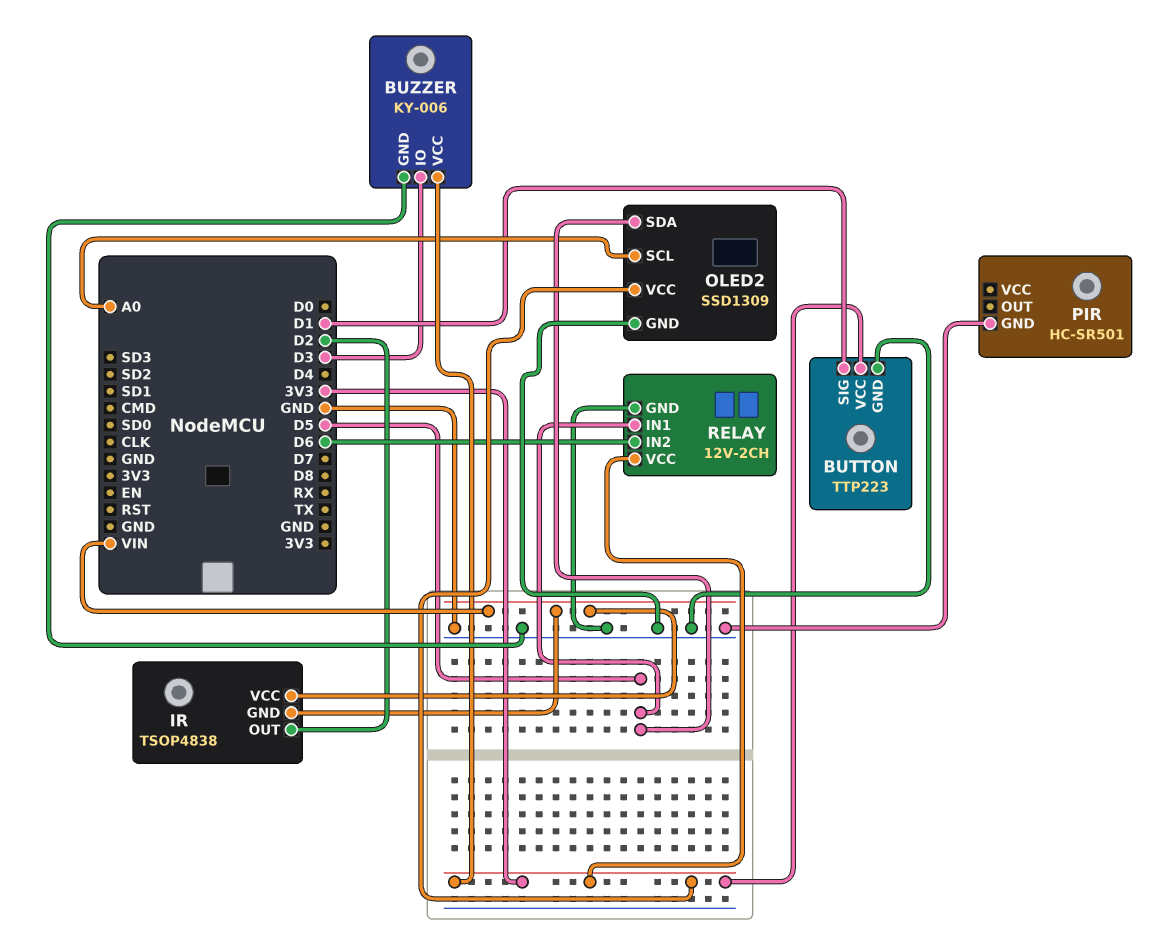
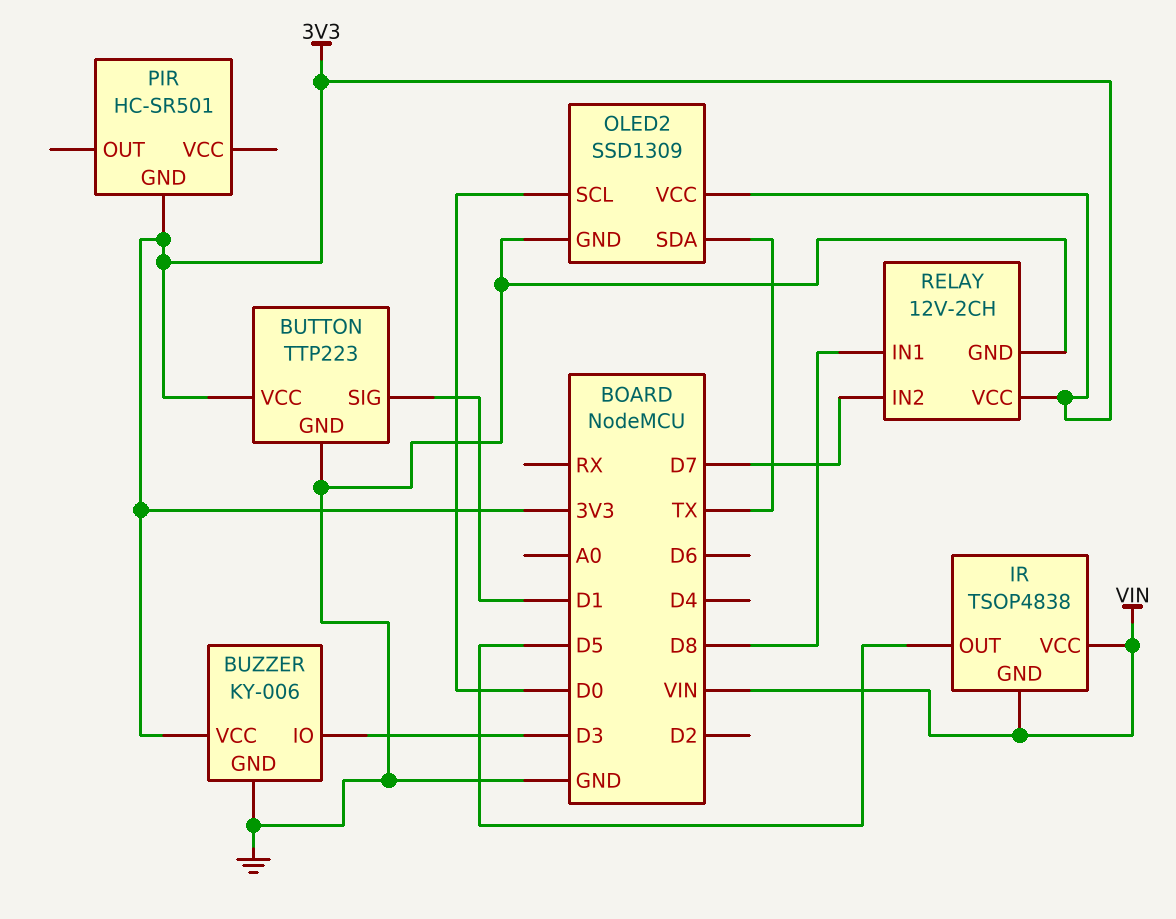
IR pin OUT: D2 -> D5
OLED2 pin SCL: A0 -> D0
OLED2 pin SDA: D5 -> TX
PIR pin GND: GND -> 3V3
RELAY pin IN1: D5 -> D8
RELAY pin IN2: D6 -> D7

